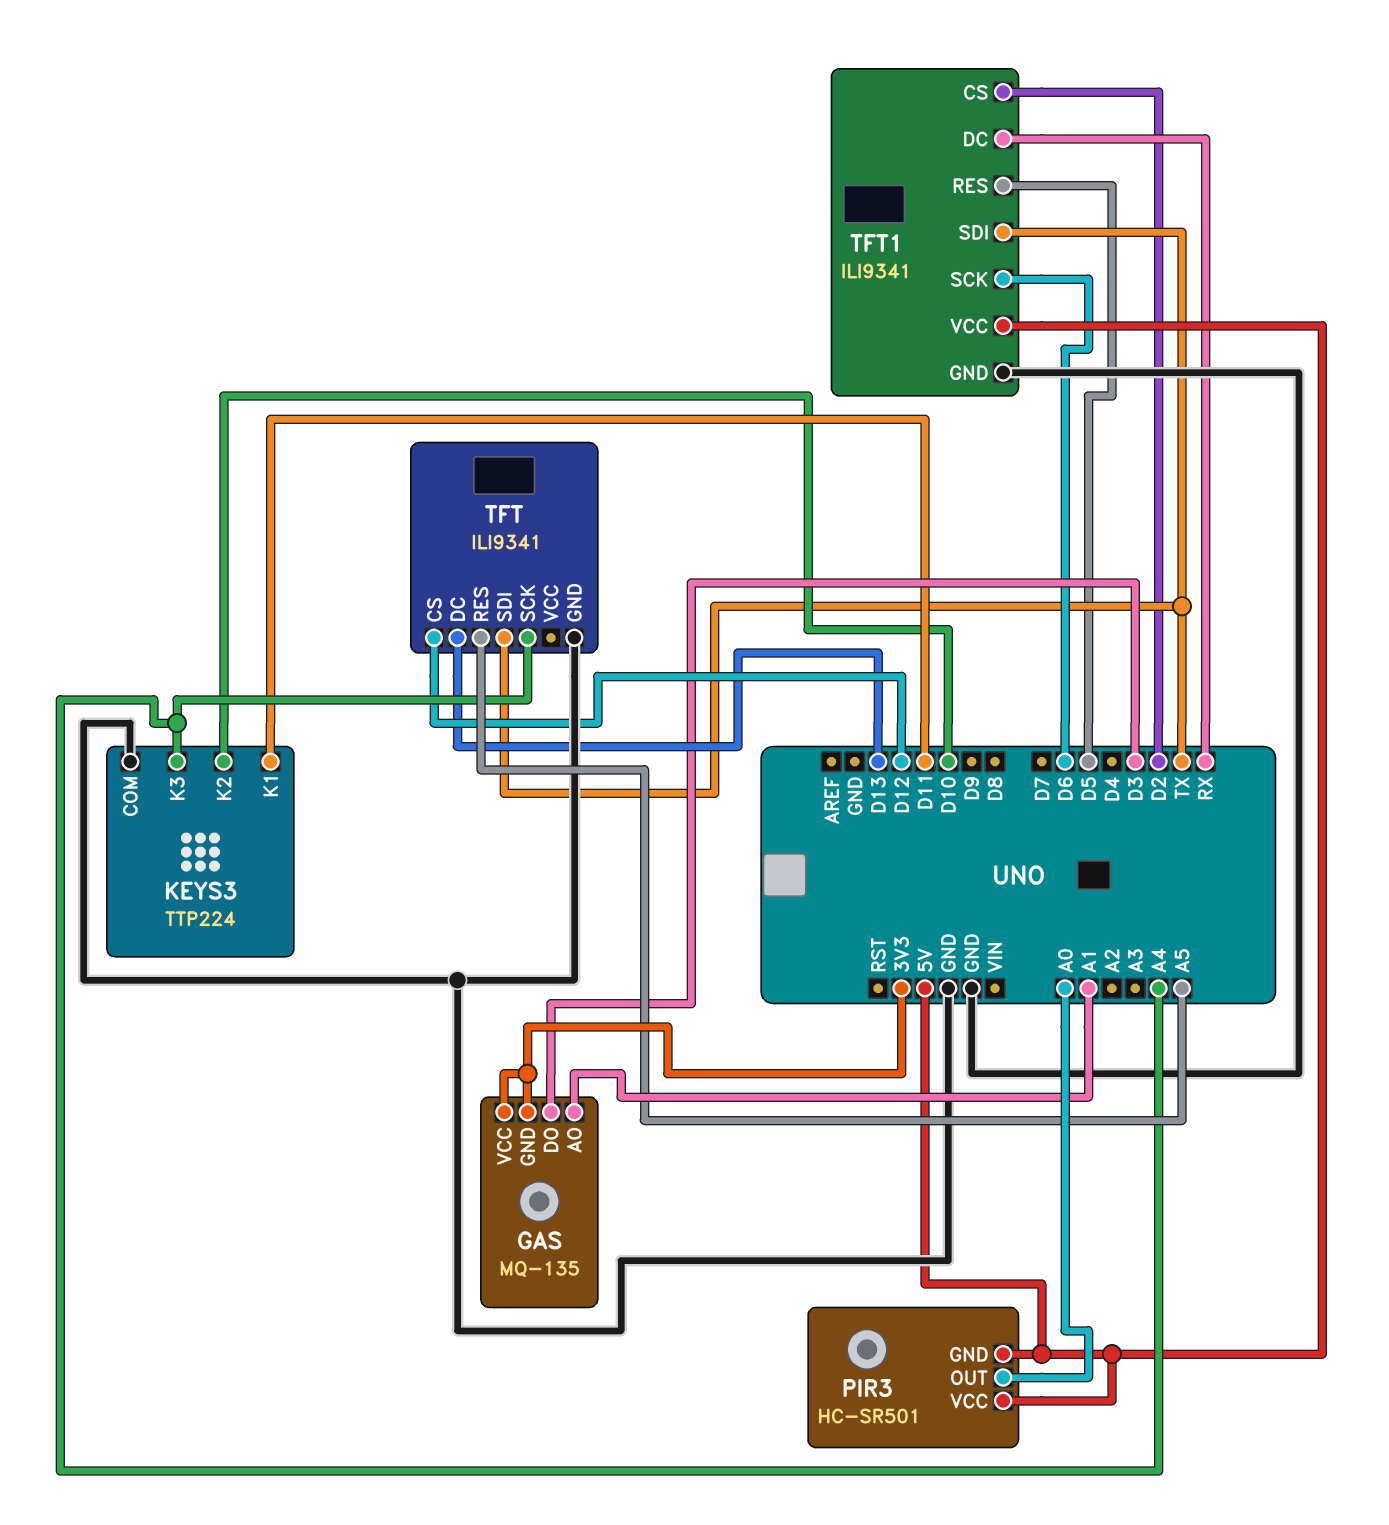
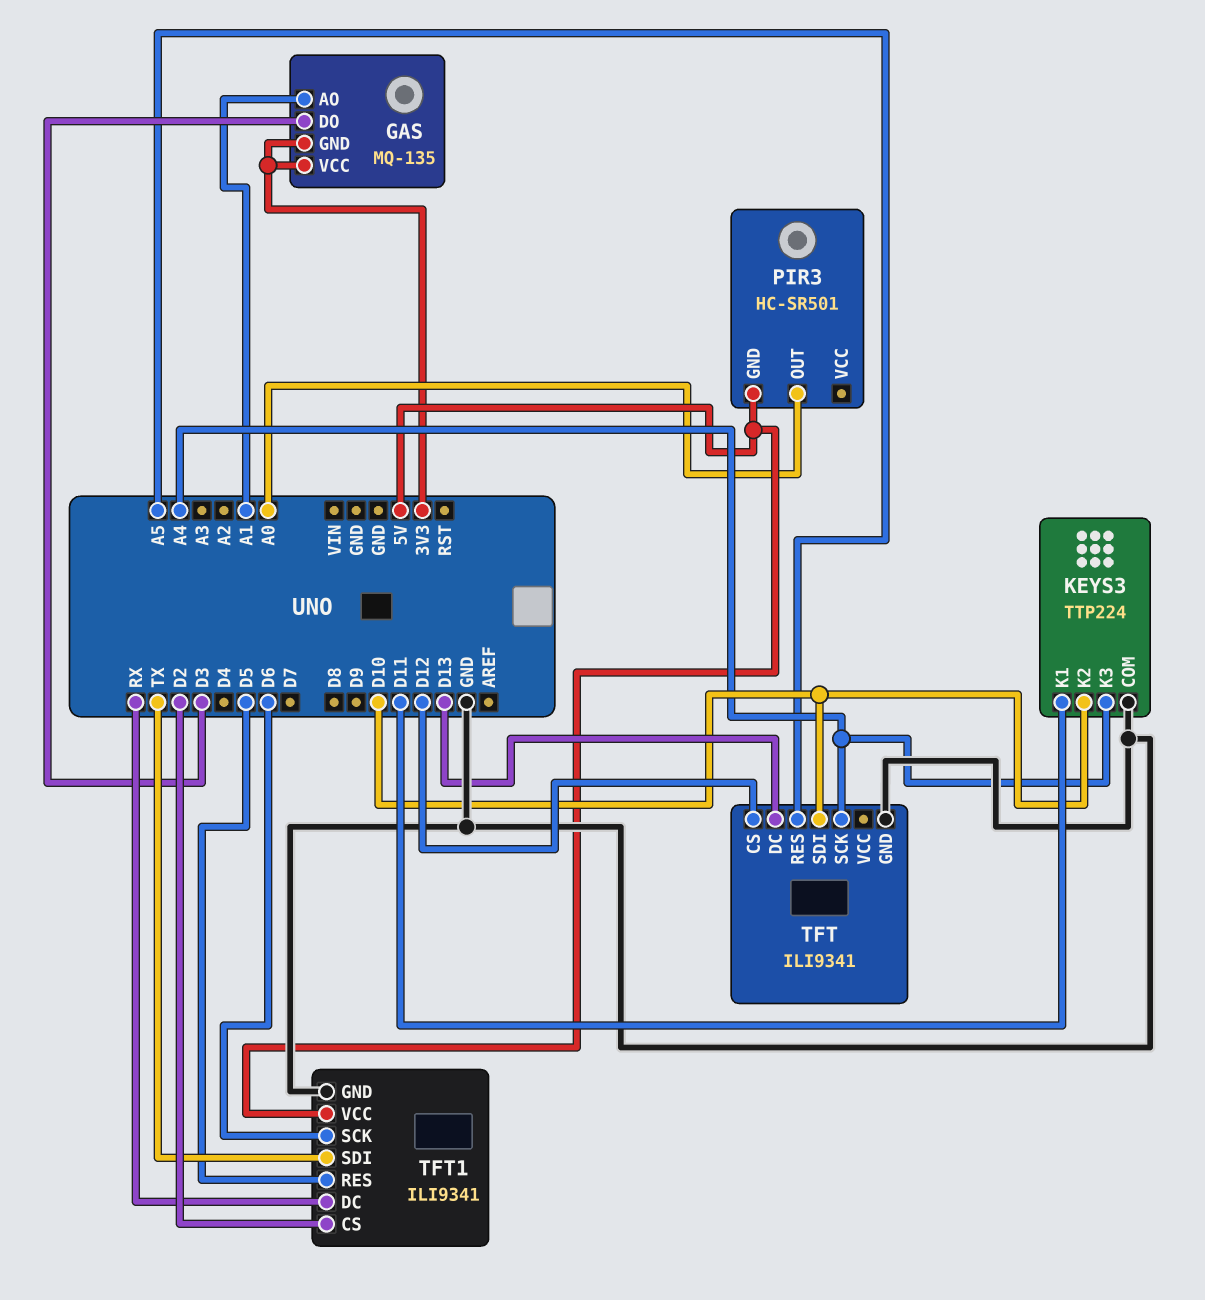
PIR3 pin VCC: 5V -> none
TFT pin SDI: TX -> D10

